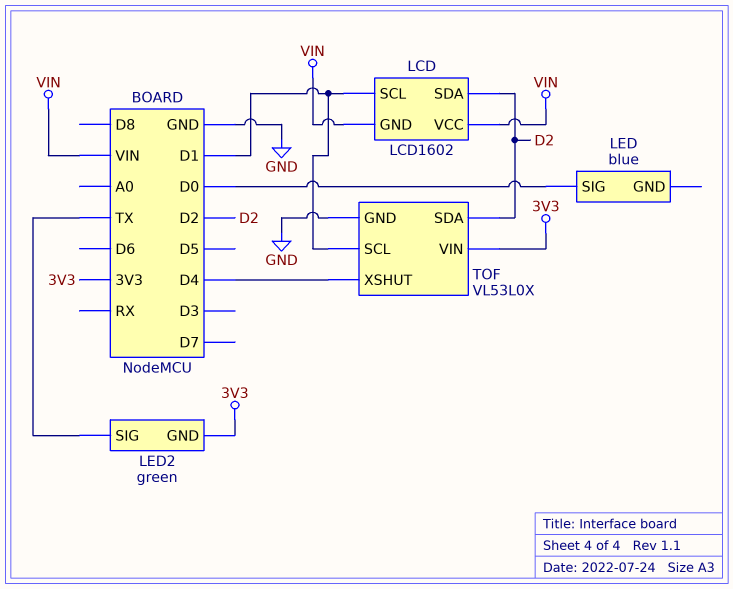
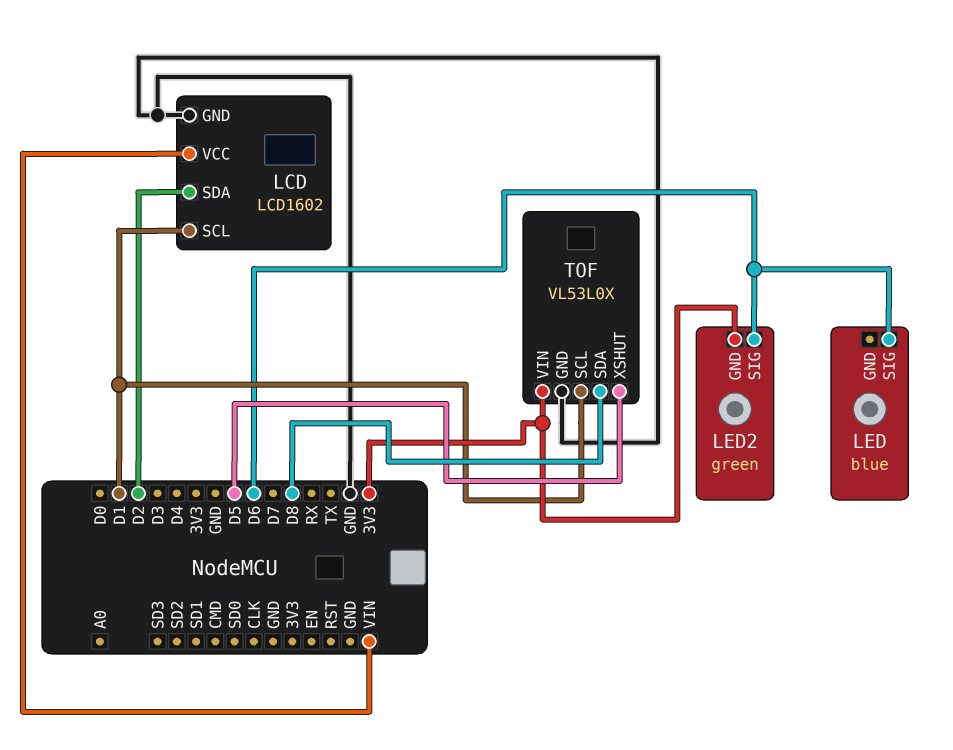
LCD pin GND: VIN -> GND
LED pin SIG: D0 -> D6
LED2 pin SIG: TX -> D6
TOF pin SDA: D2 -> D8
TOF pin XSHUT: D4 -> D5

